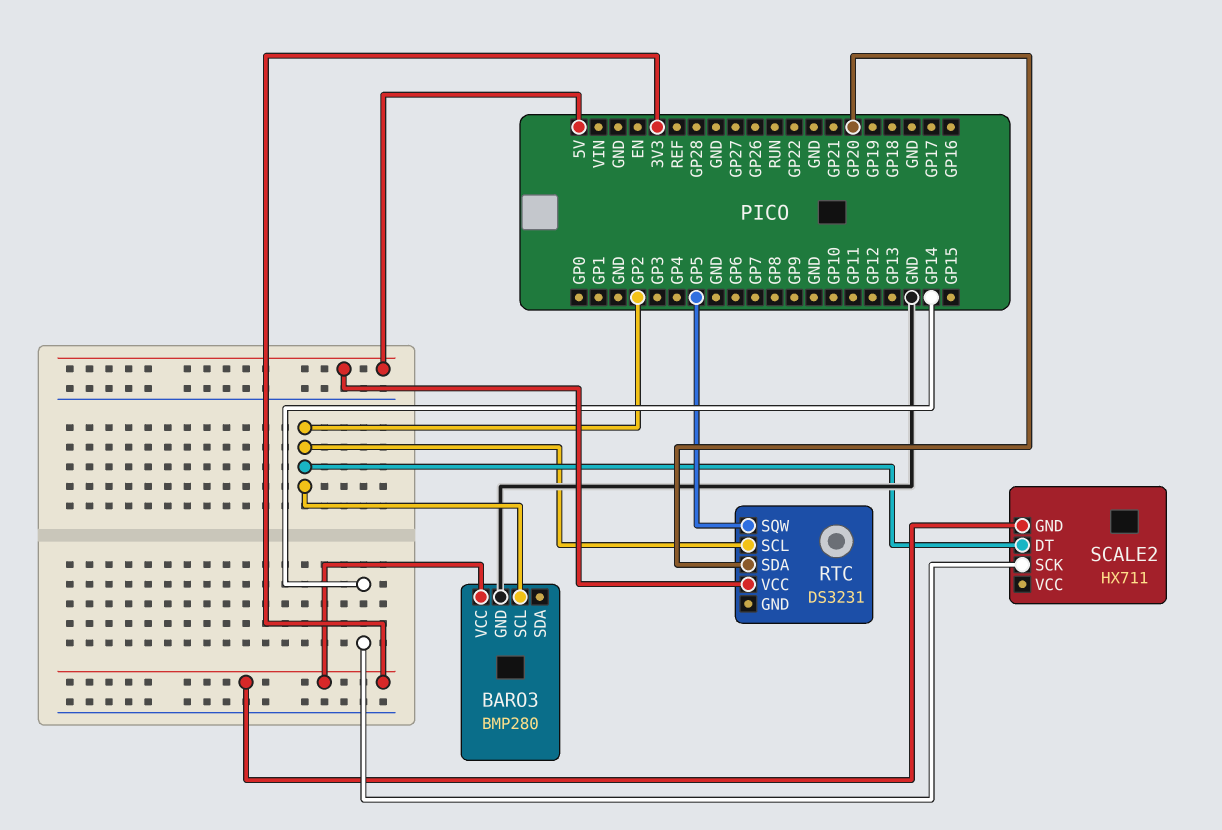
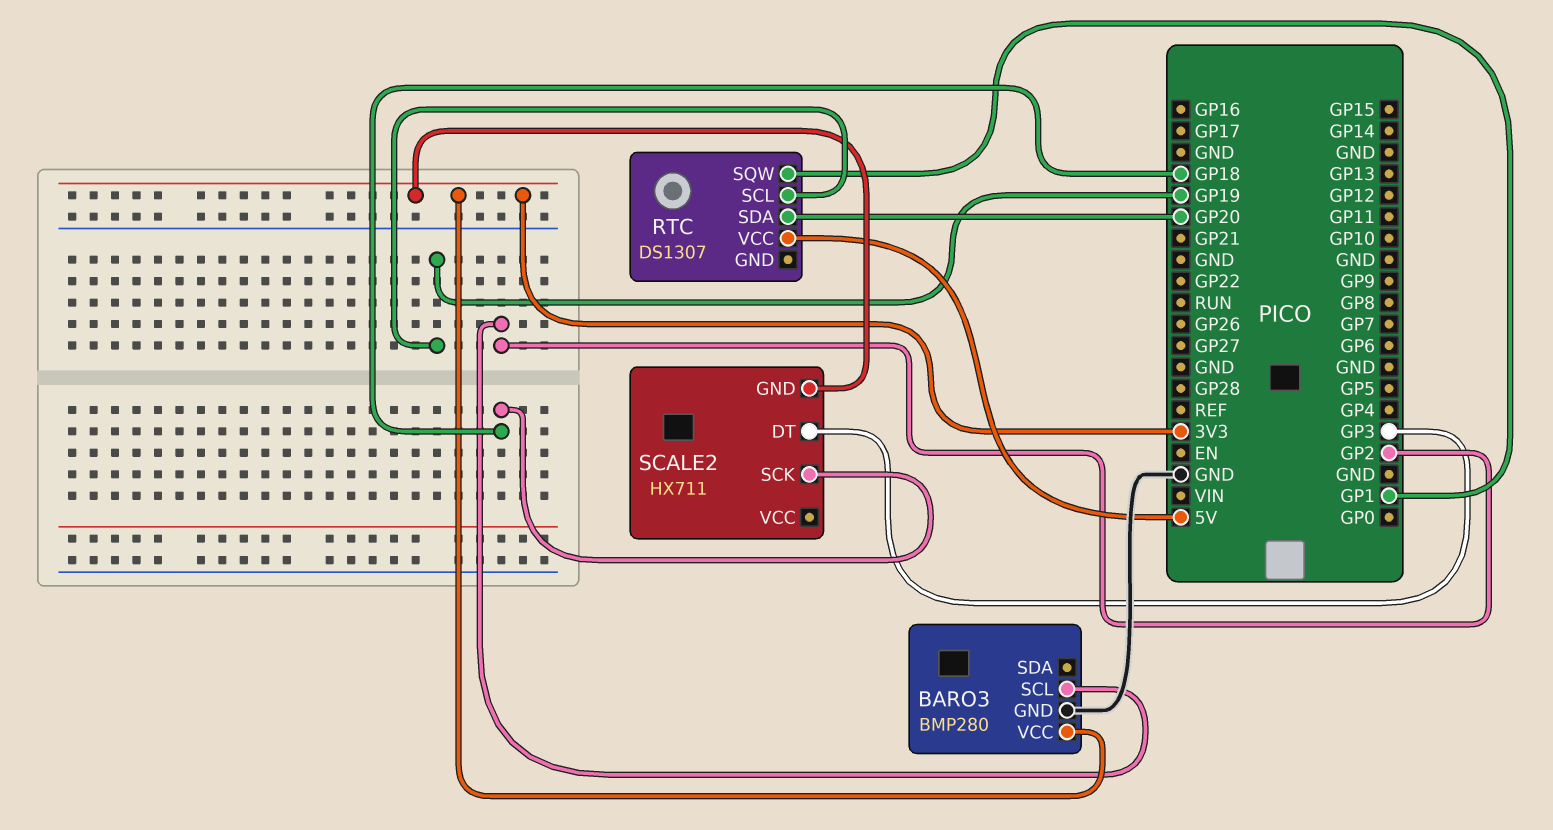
RTC: DS3231 -> DS1307
RTC pin SCL: GP2 -> GP19
RTC pin SQW: GP5 -> GP1
SCALE2 pin DT: GP2 -> GP3
SCALE2 pin SCK: GP14 -> GP18

